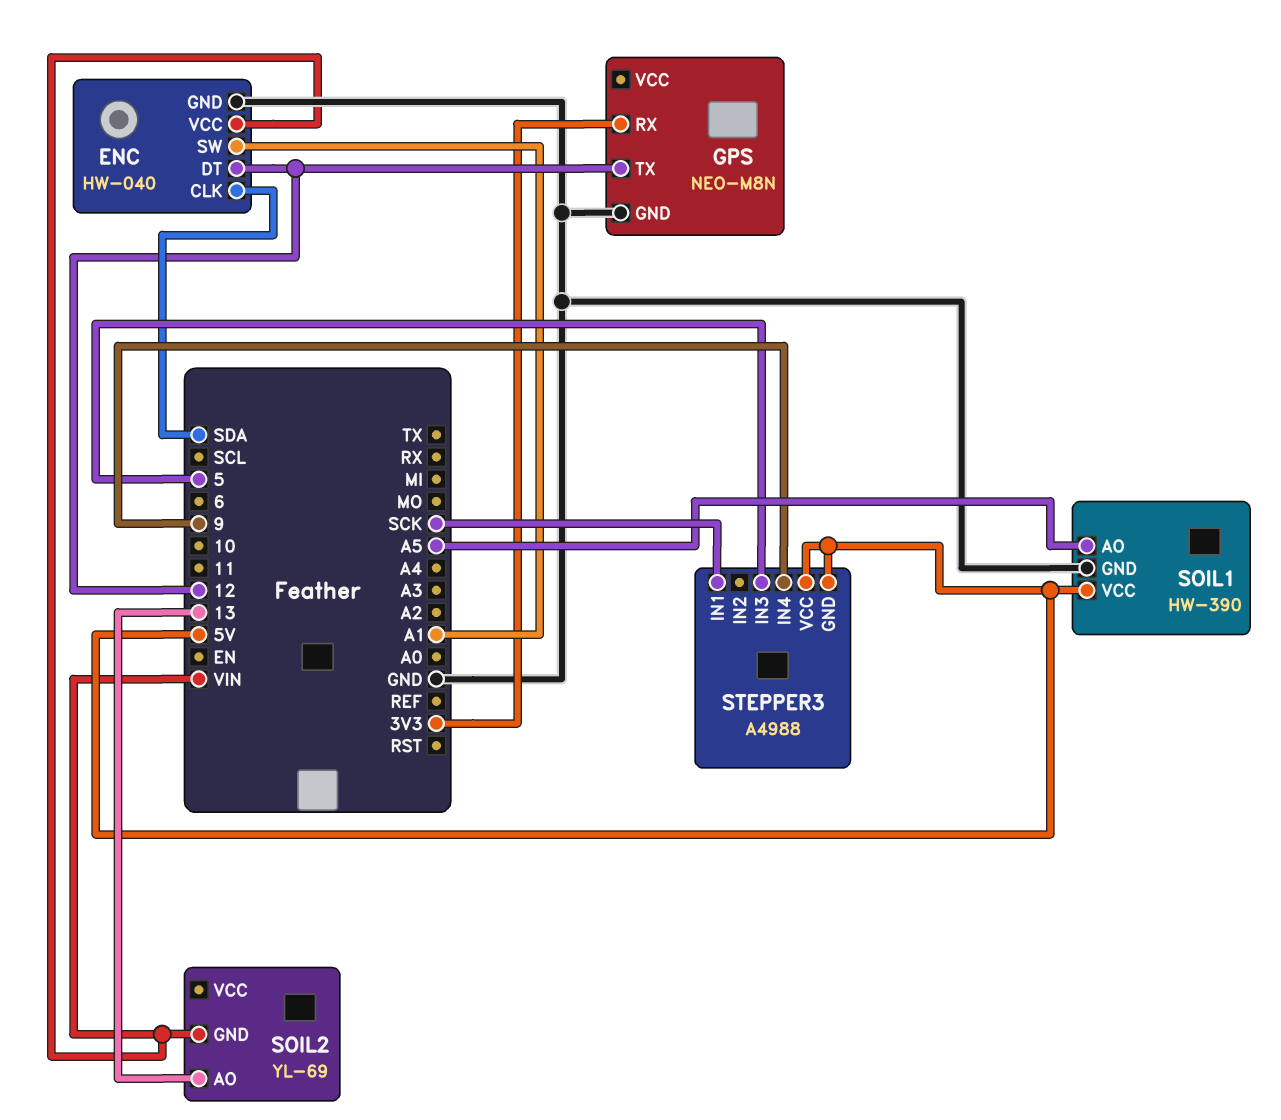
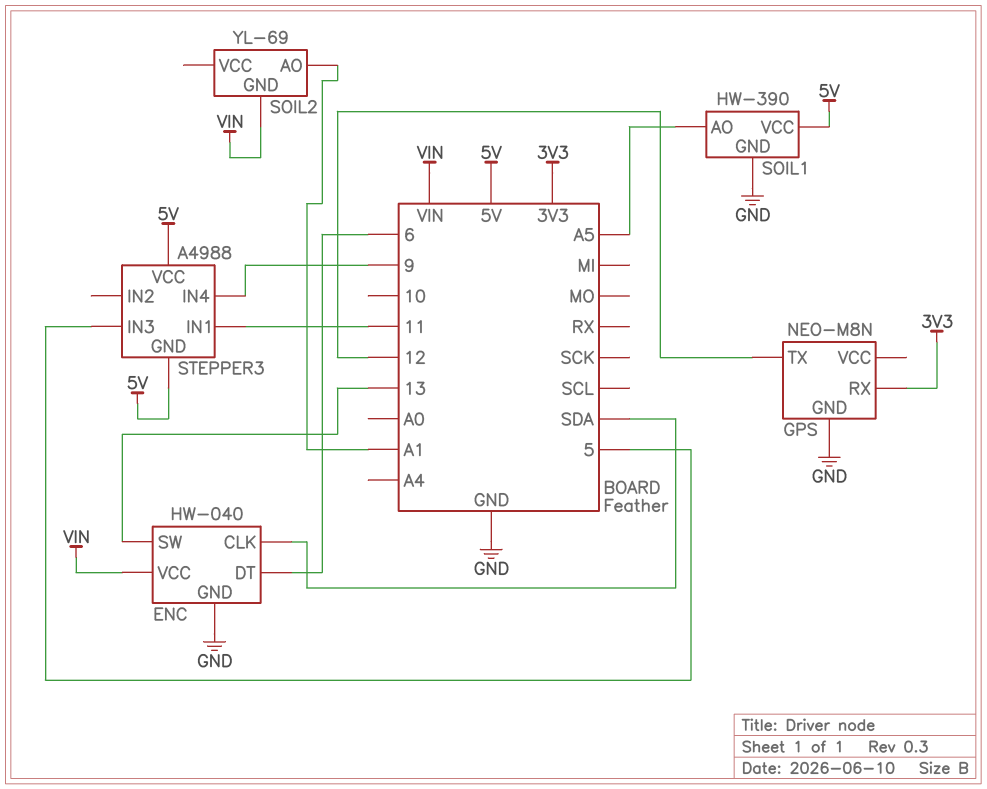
ENC pin DT: 12 -> 6
ENC pin SW: A1 -> 13
SOIL2 pin AO: 13 -> A1
STEPPER3 pin IN1: SCK -> 11

